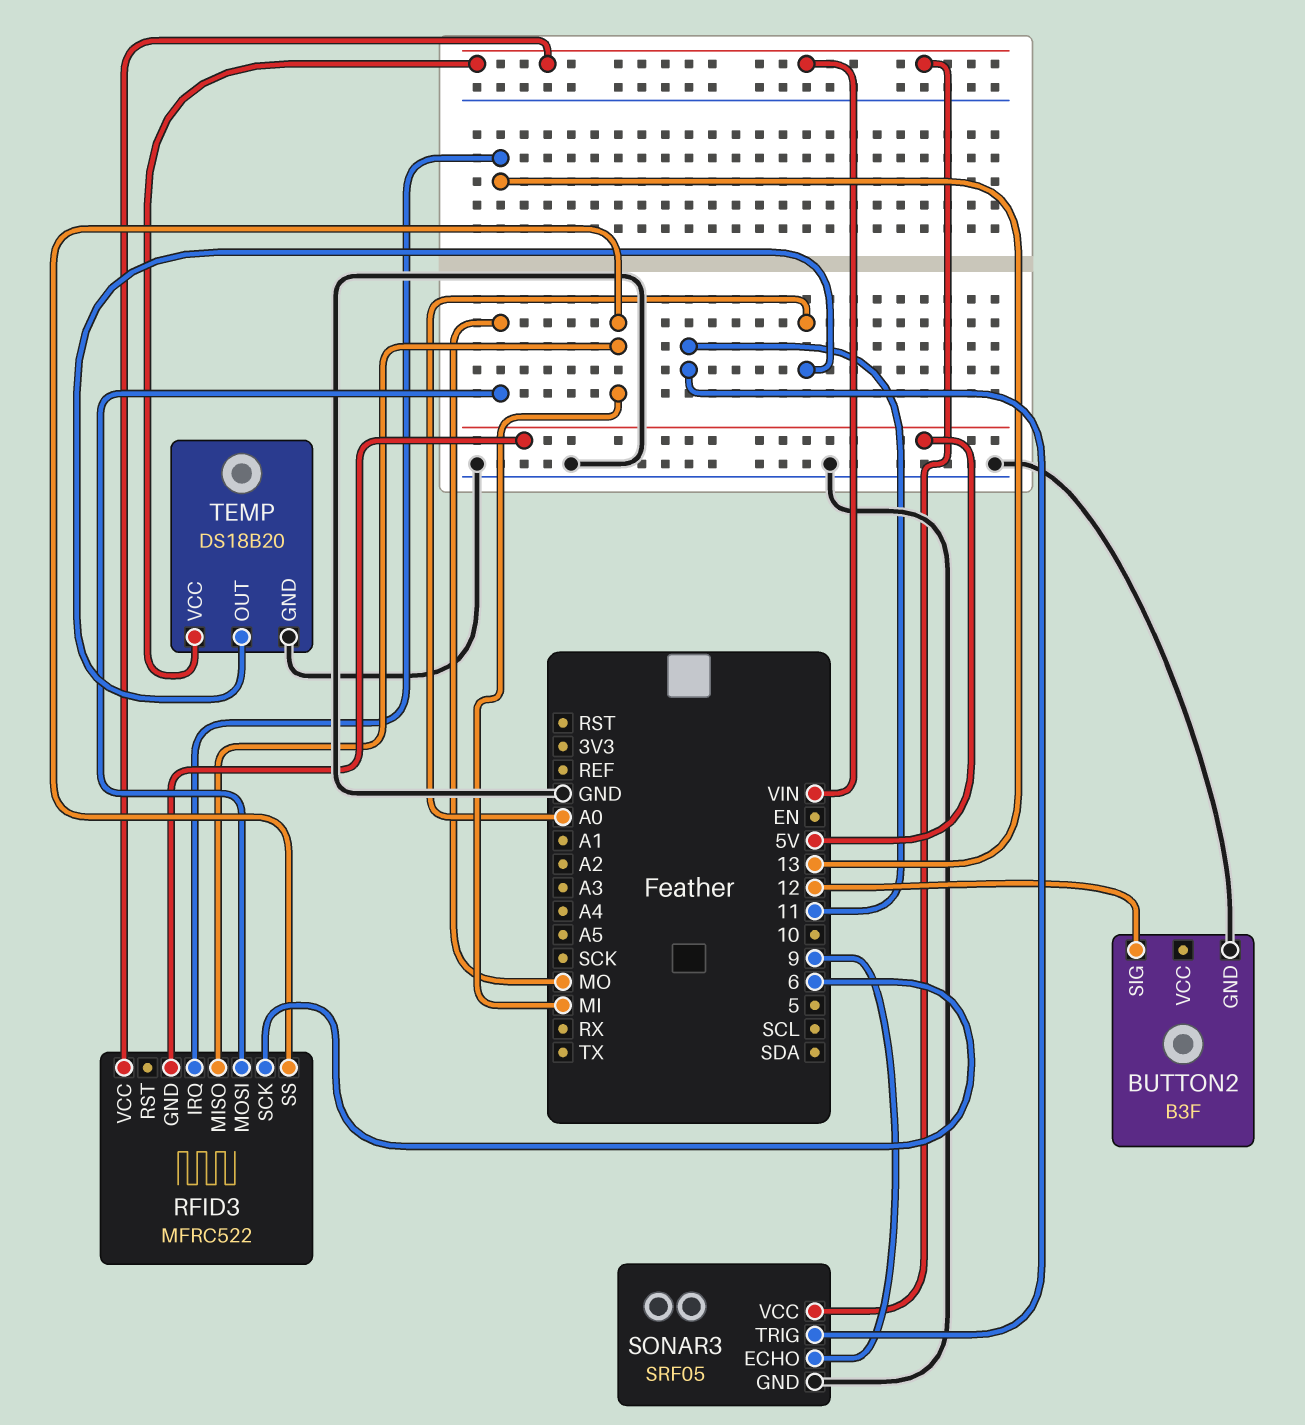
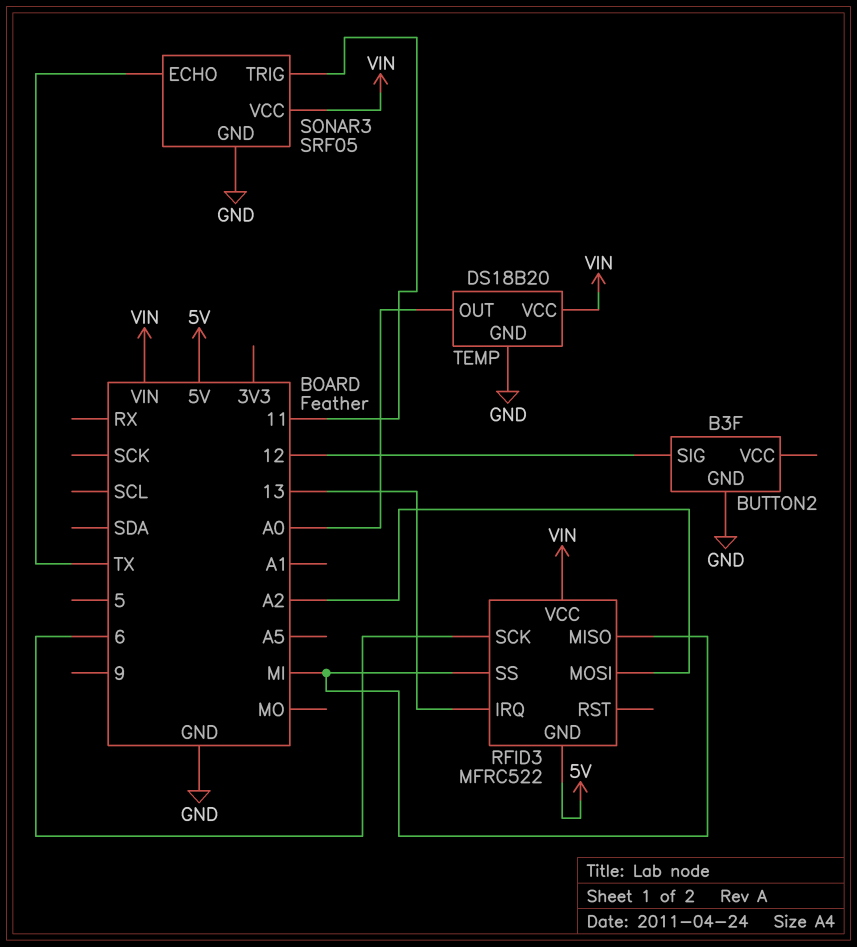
RFID3 pin MOSI: MO -> A2
SONAR3 pin ECHO: 9 -> TX

